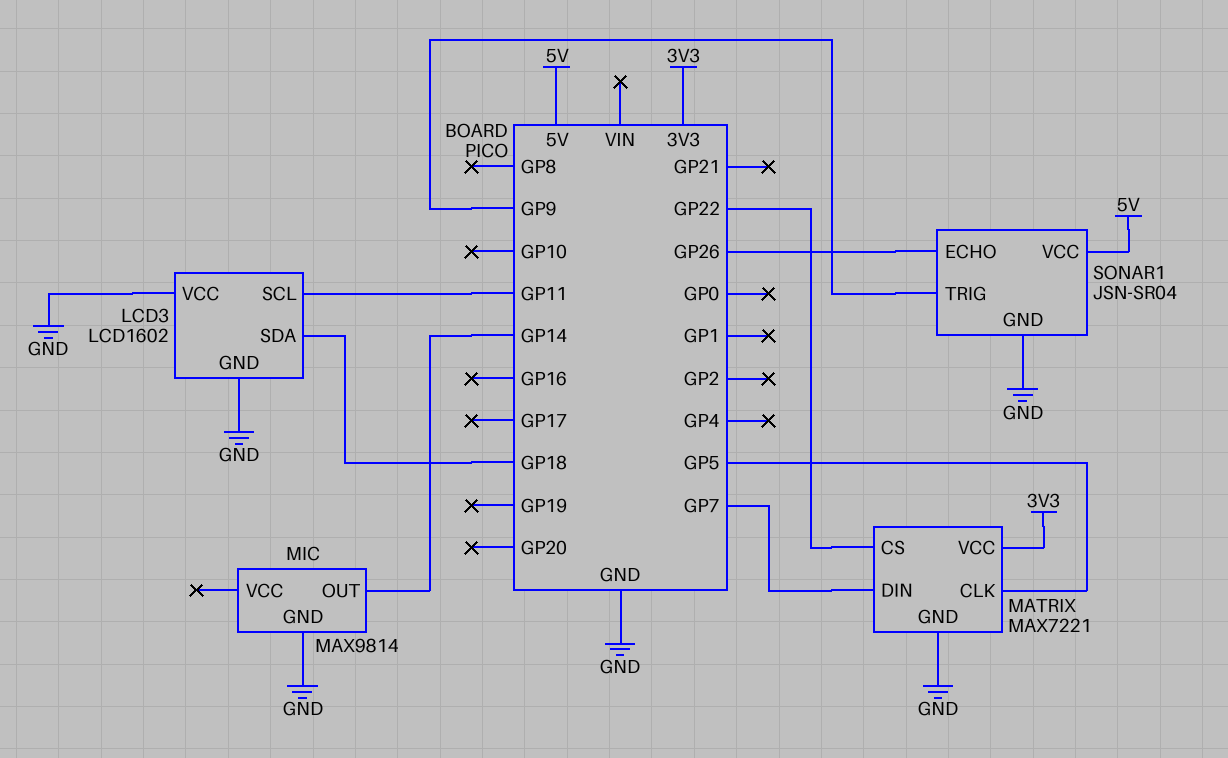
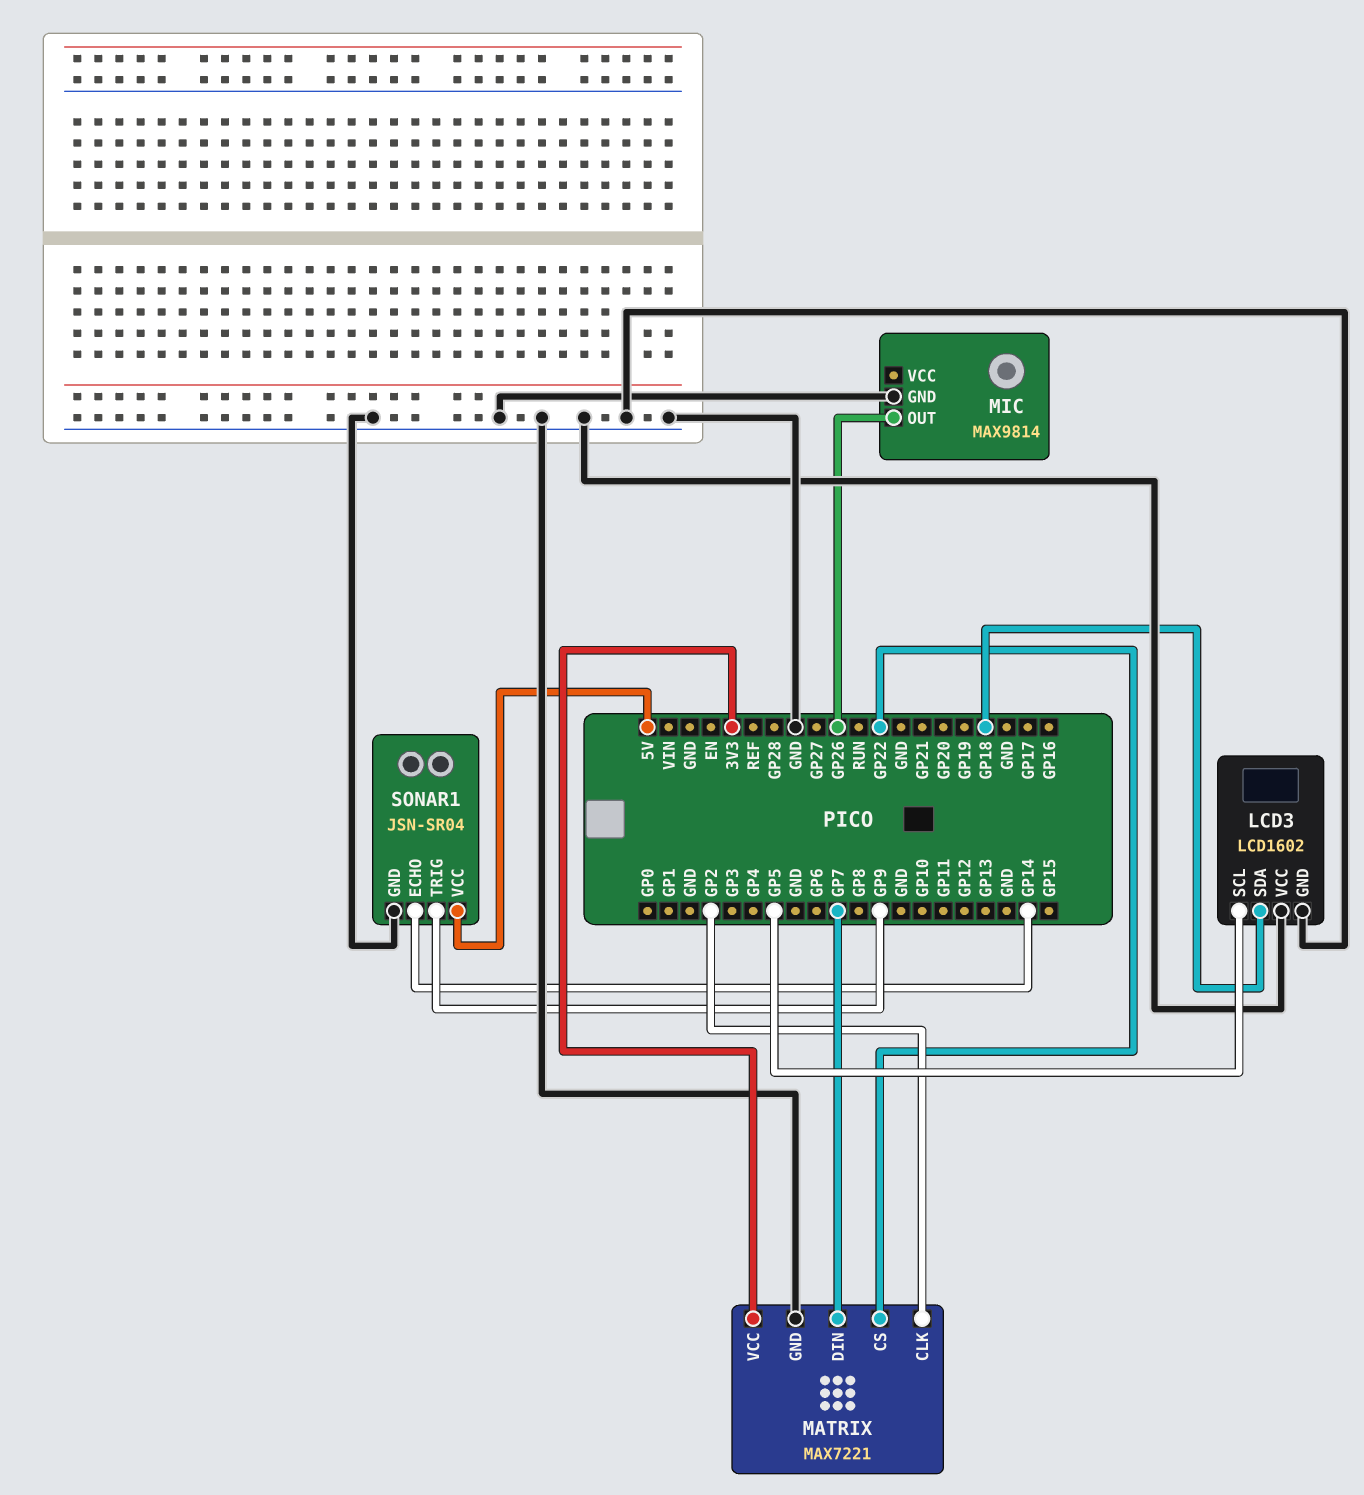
LCD3 pin SCL: GP11 -> GP5
MATRIX pin CLK: GP5 -> GP2
MIC pin OUT: GP14 -> GP26
SONAR1 pin ECHO: GP26 -> GP14

